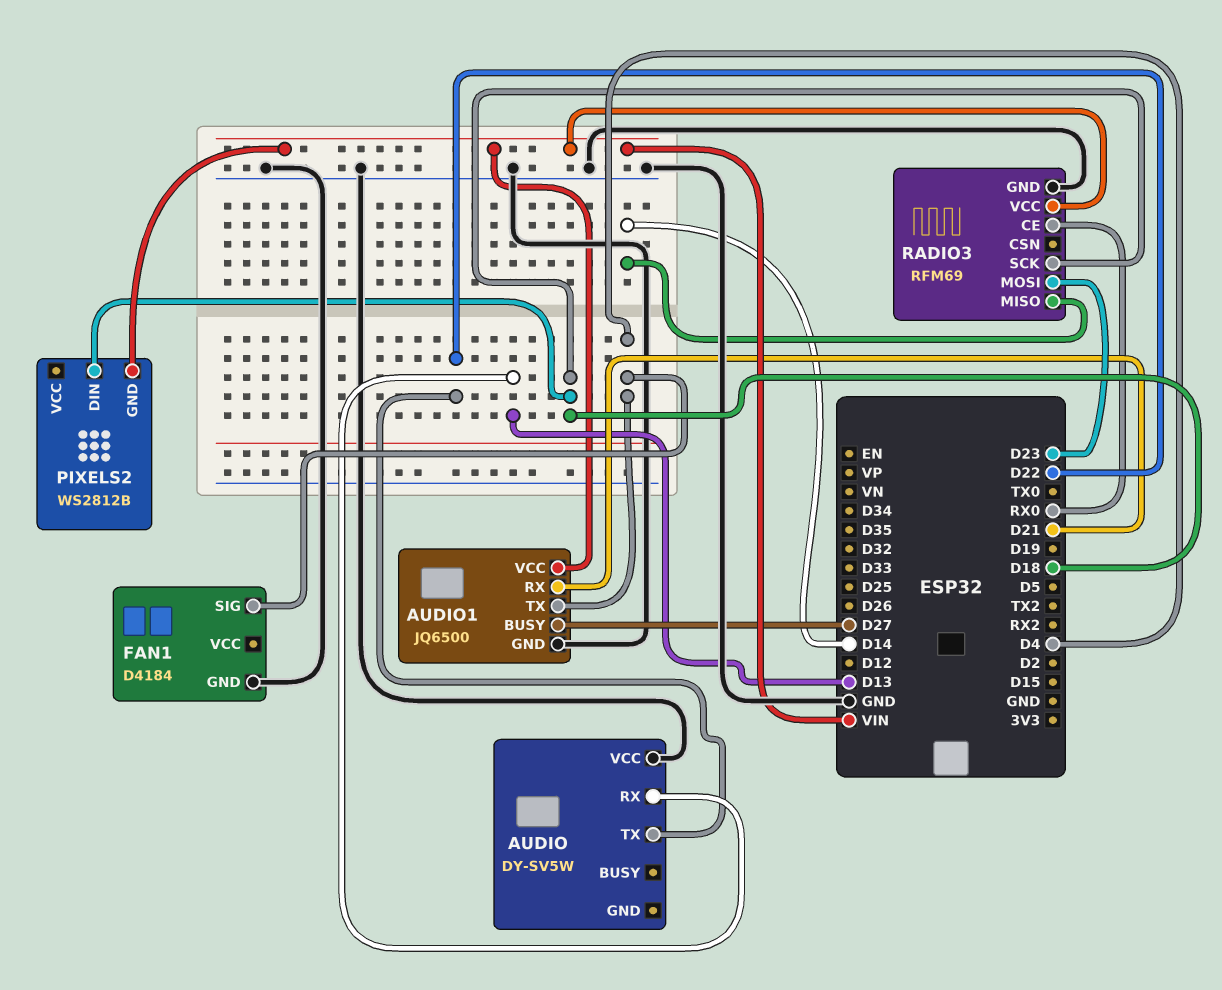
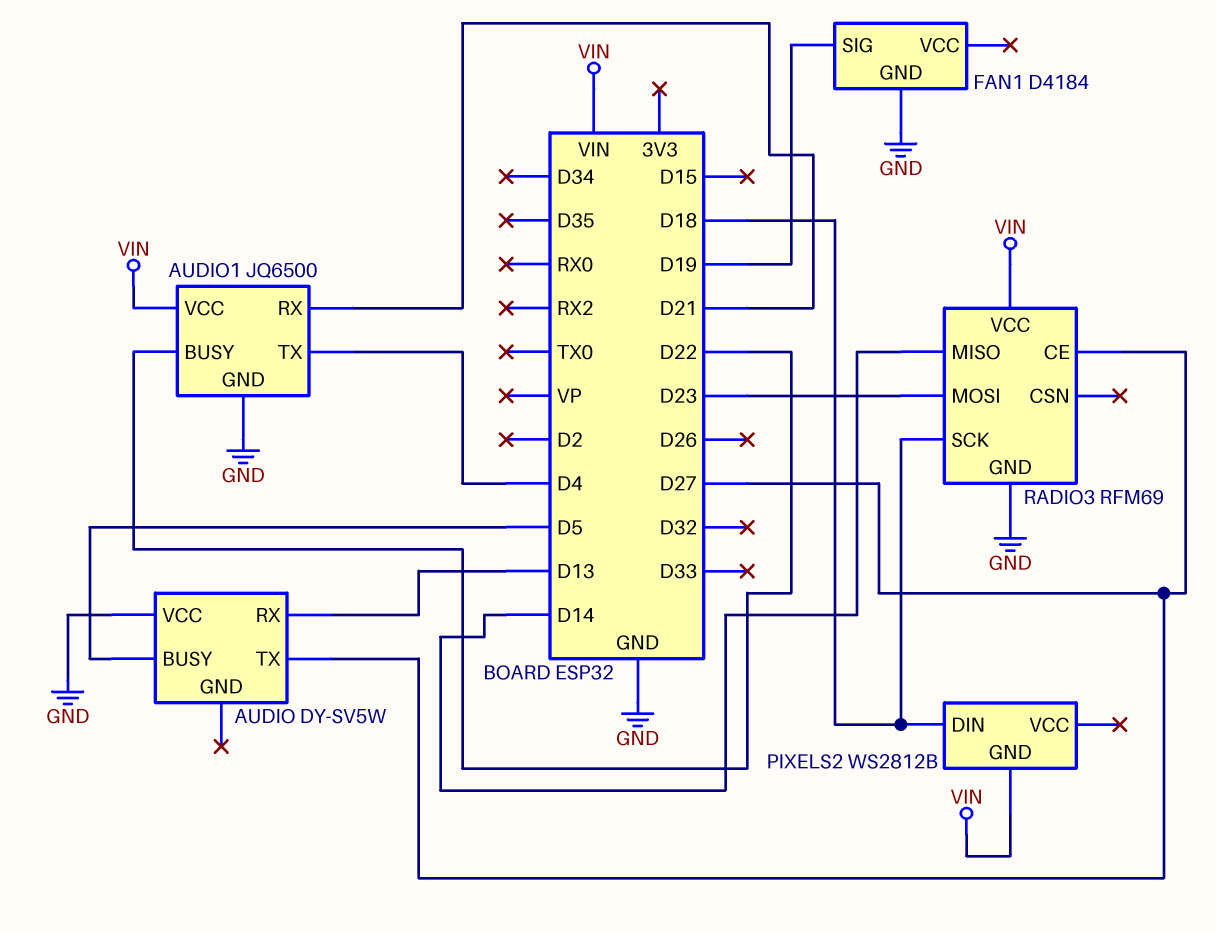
AUDIO pin BUSY: none -> D5
AUDIO pin TX: D22 -> D27
AUDIO1 pin BUSY: D27 -> D22
FAN1 pin SIG: D4 -> D19
RADIO3 pin CE: RX0 -> D27

